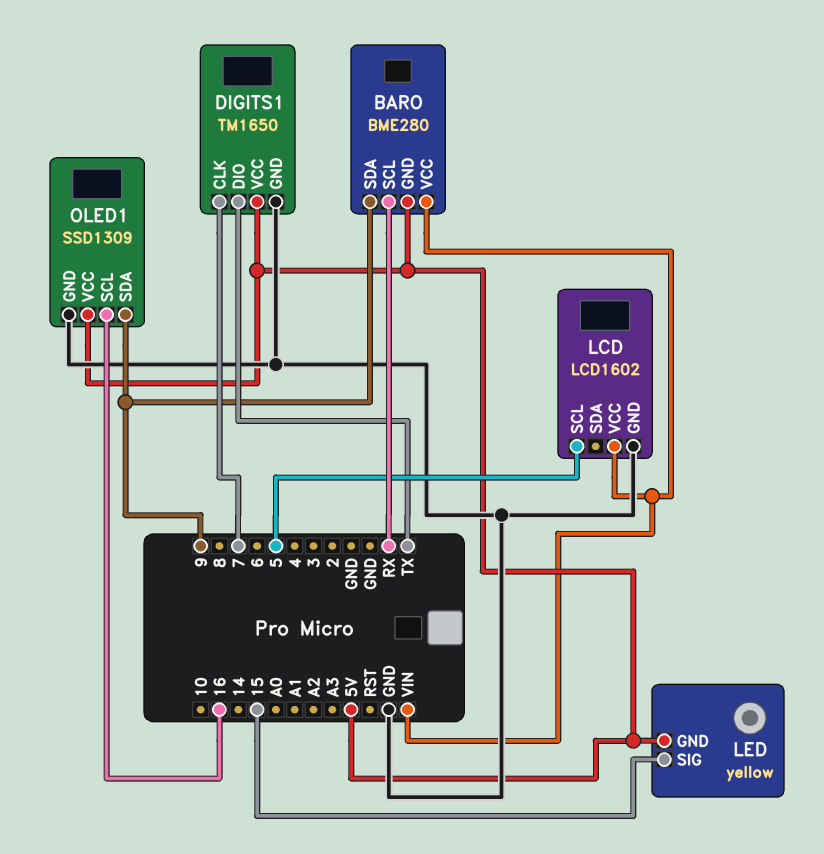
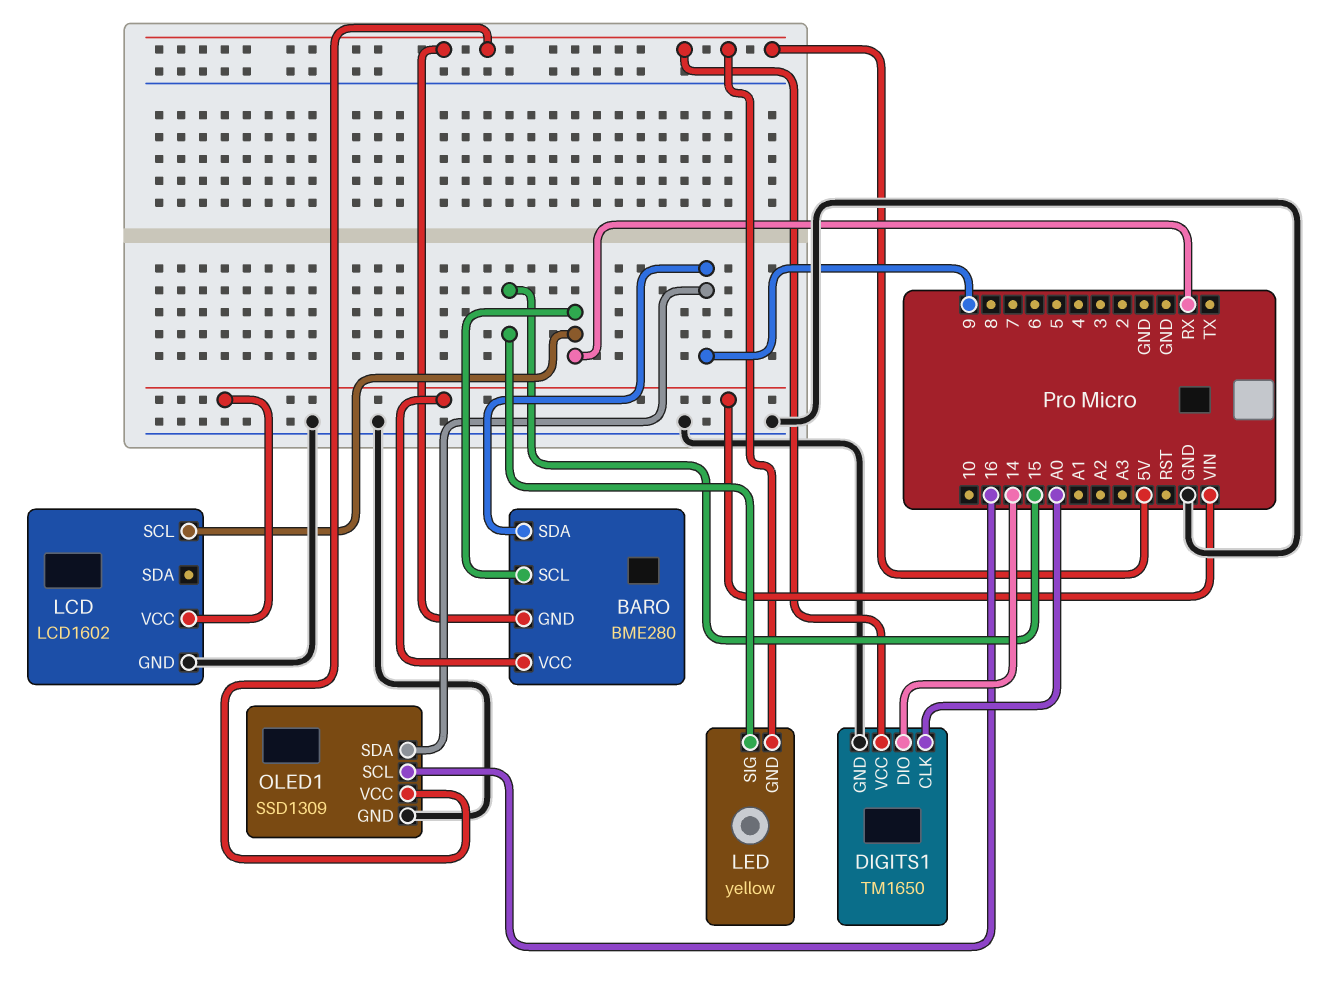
DIGITS1 pin CLK: 7 -> A0
DIGITS1 pin DIO: TX -> 14
LCD pin SCL: 5 -> RX

